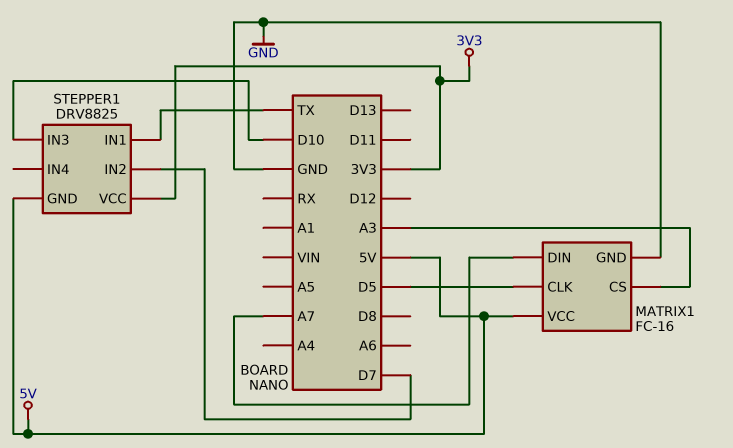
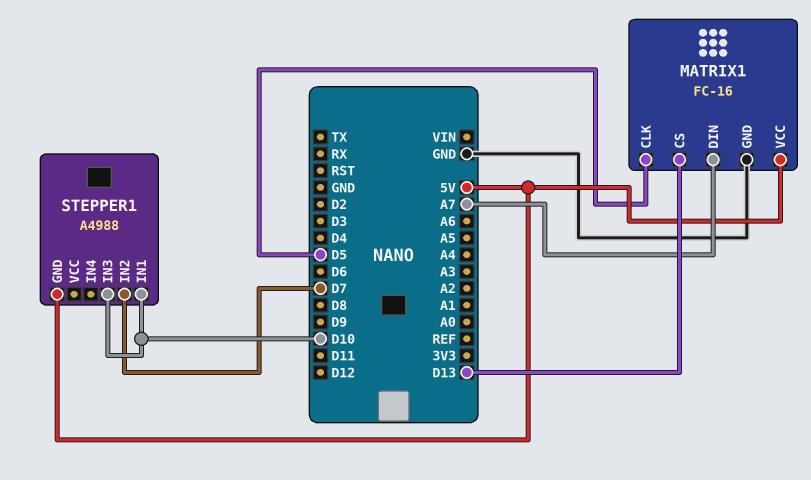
MATRIX1 pin CS: A3 -> D13
STEPPER1: DRV8825 -> A4988
STEPPER1 pin IN1: TX -> D10
STEPPER1 pin VCC: 3V3 -> none

